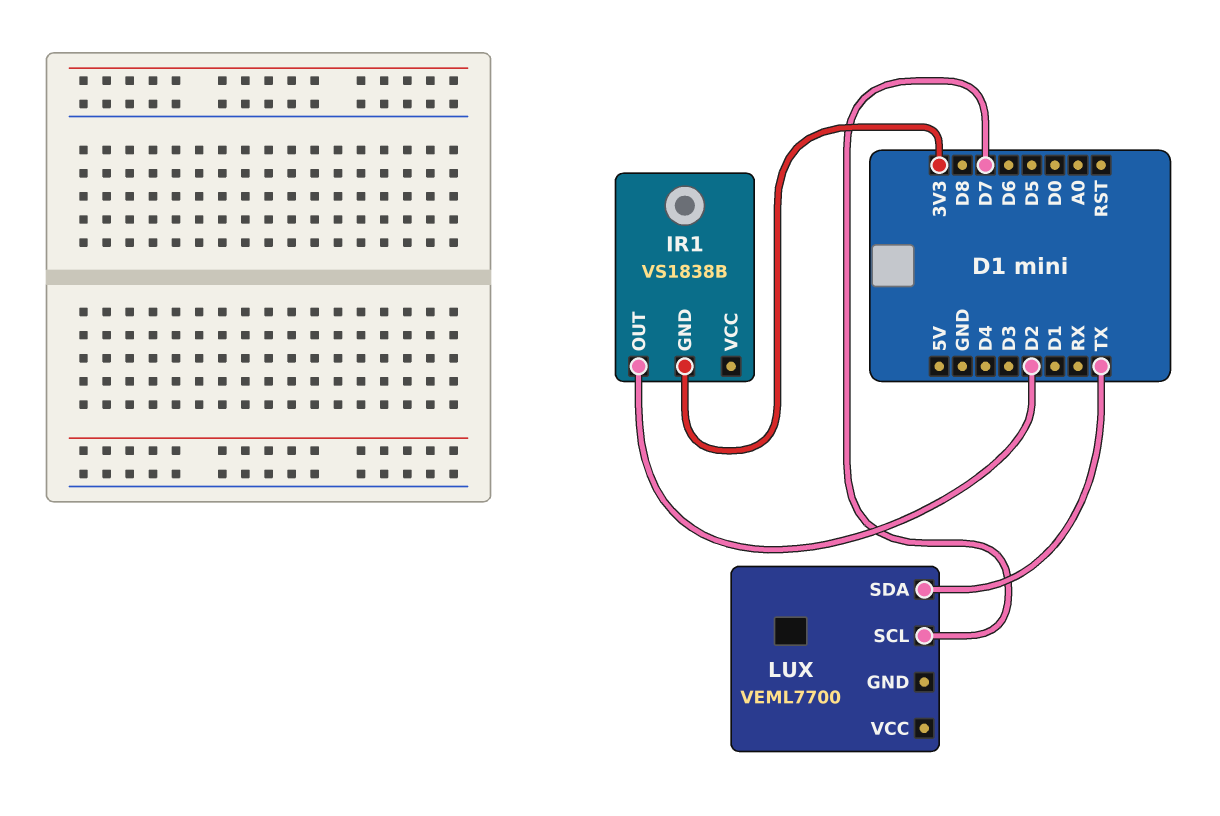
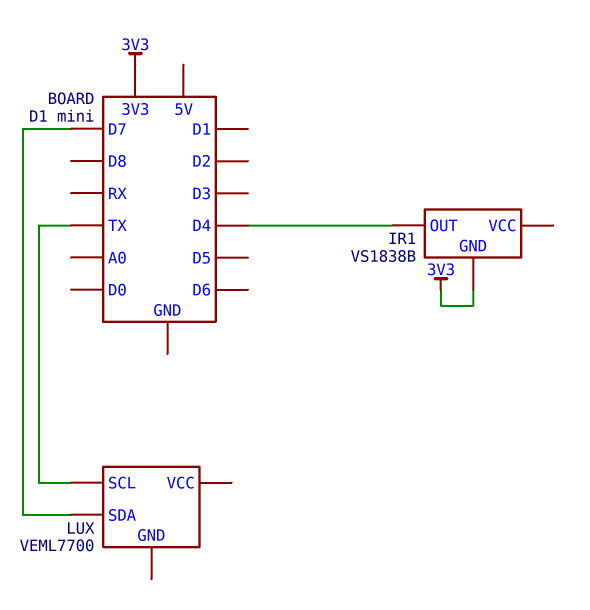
IR1 pin OUT: D2 -> D4
LUX pin SCL: D7 -> TX
LUX pin SDA: TX -> D7

